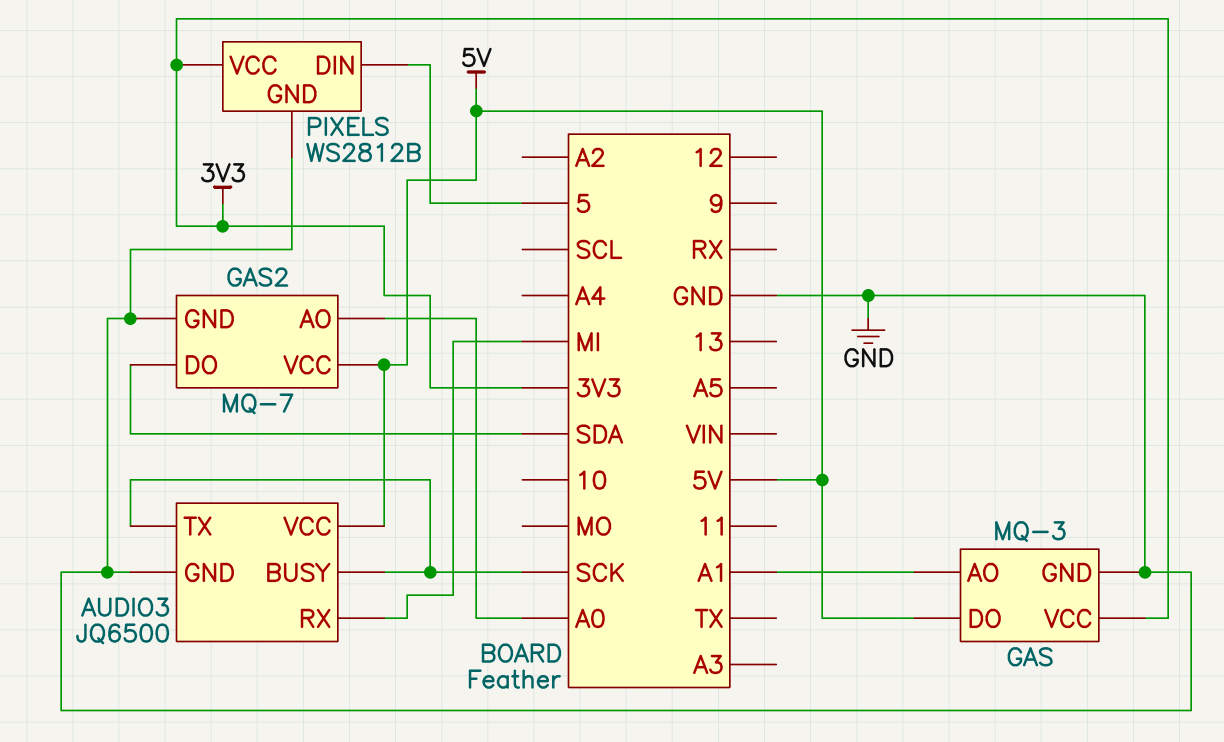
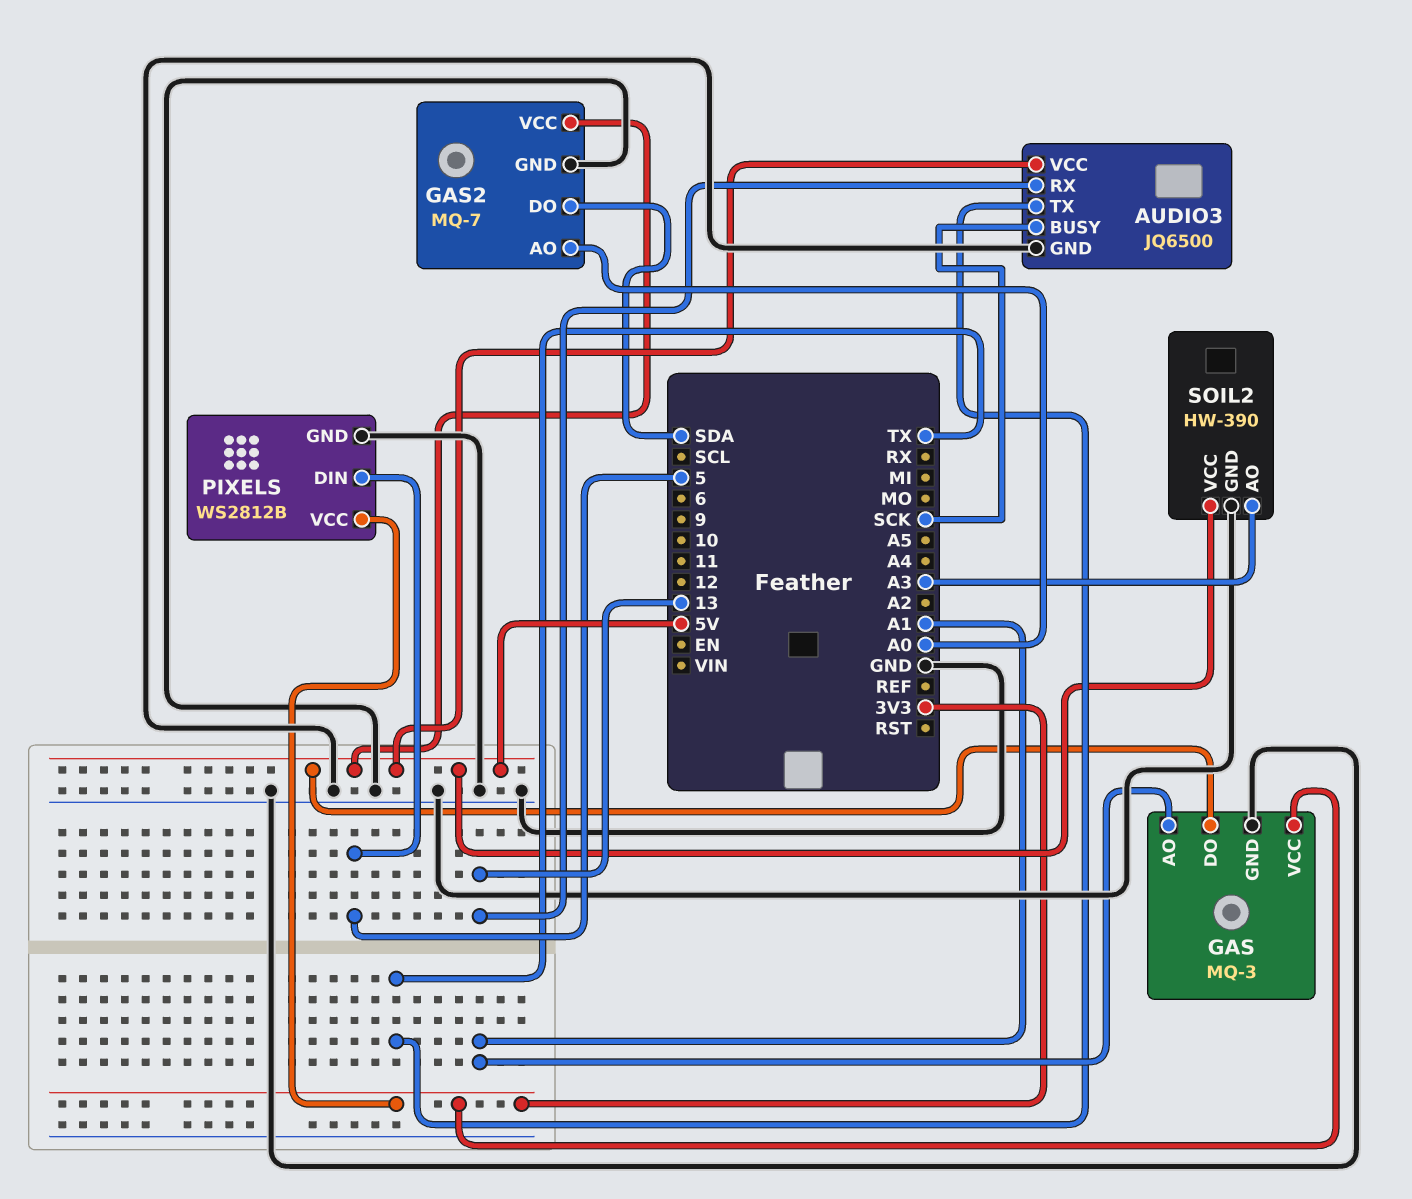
AUDIO3 pin RX: MI -> 13
AUDIO3 pin TX: SCK -> TX
SOIL2: none -> HW-390
SOIL2 pin AO: none -> A3
SOIL2 pin GND: none -> GND
SOIL2 pin VCC: none -> 5V

